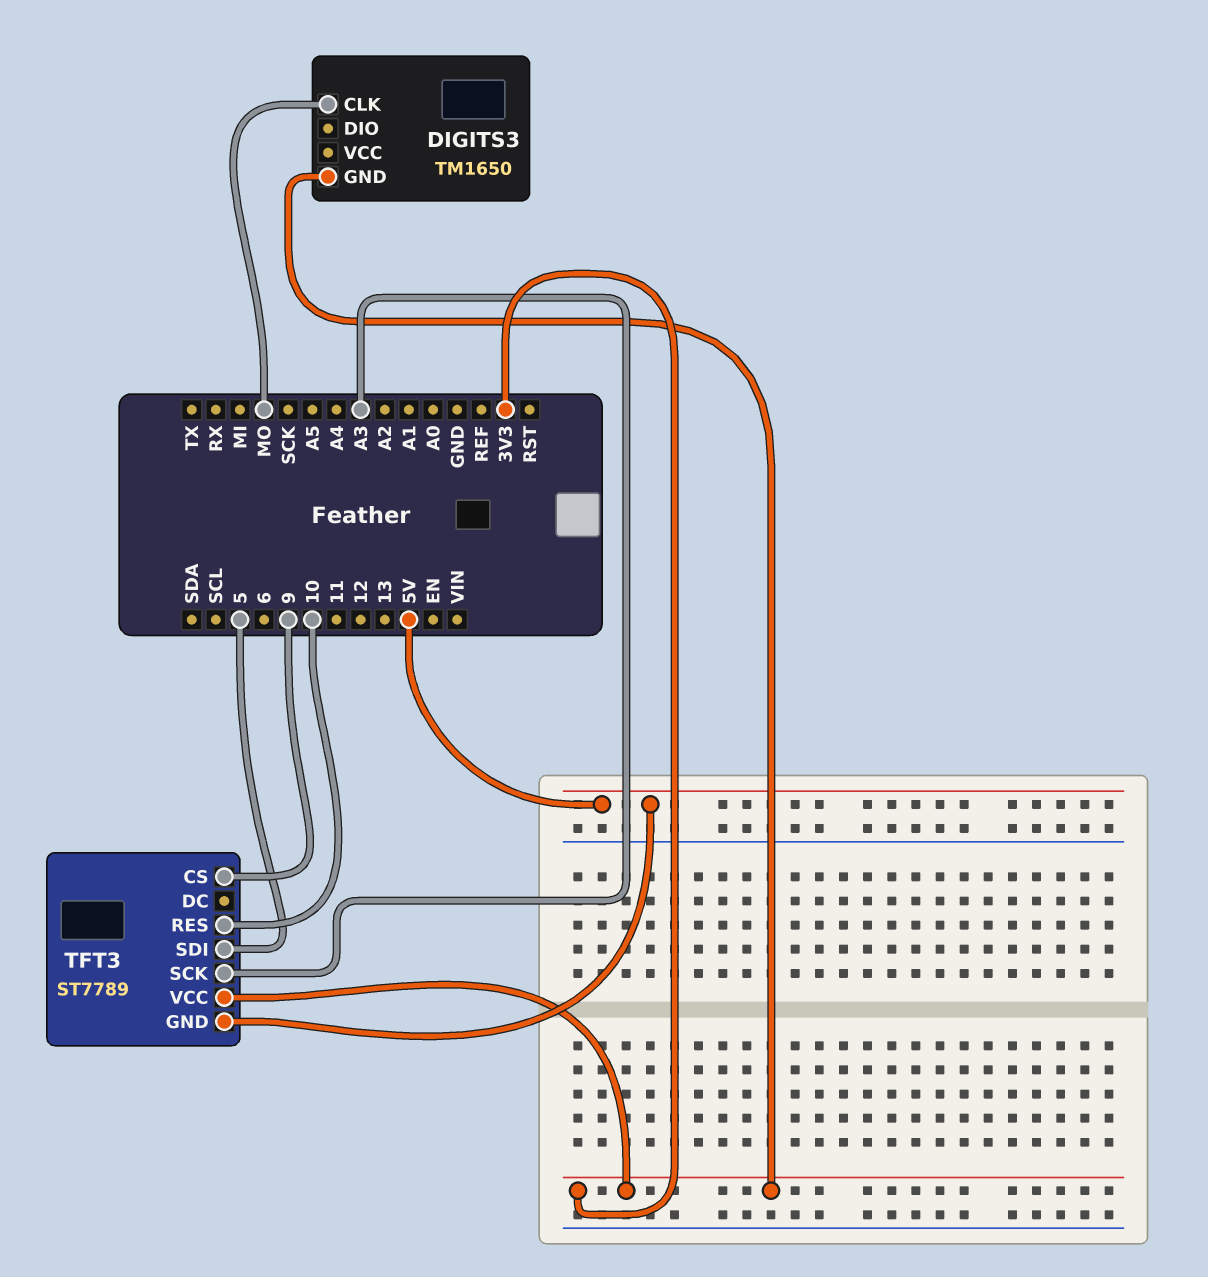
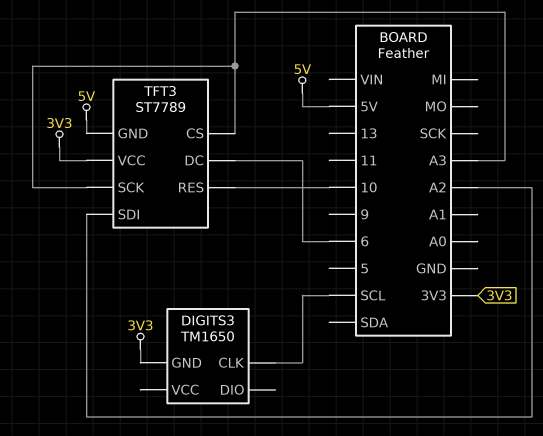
DIGITS3 pin CLK: MO -> SCL
TFT3 pin CS: 9 -> A3
TFT3 pin DC: none -> 6
TFT3 pin SDI: 5 -> A2

